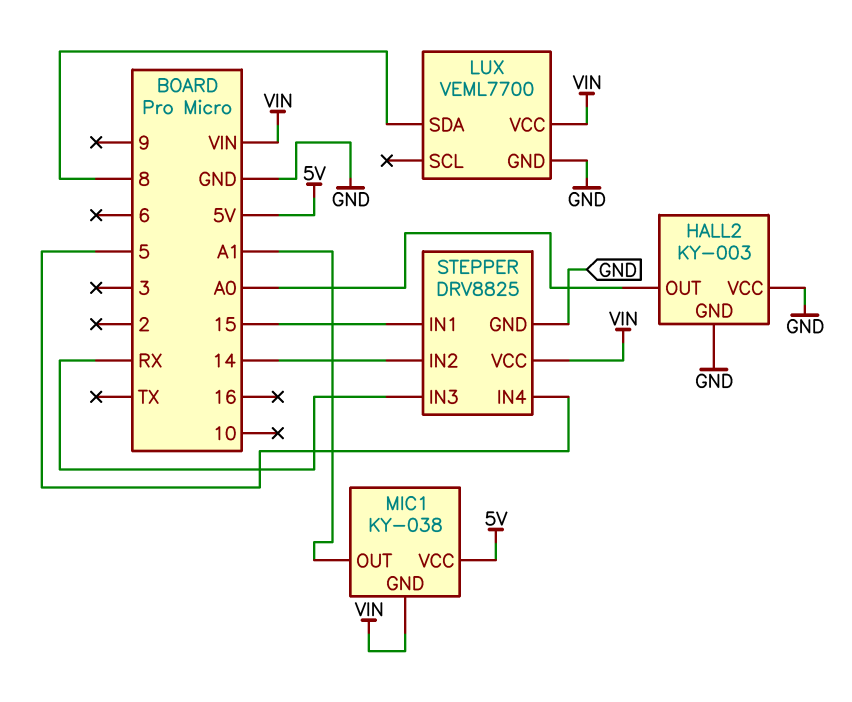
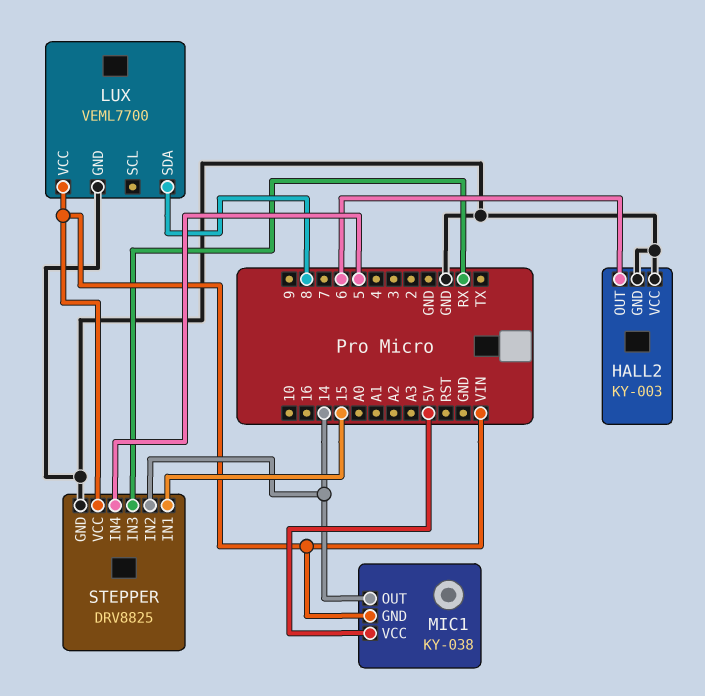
HALL2 pin OUT: A0 -> 6
MIC1 pin OUT: A1 -> 14

